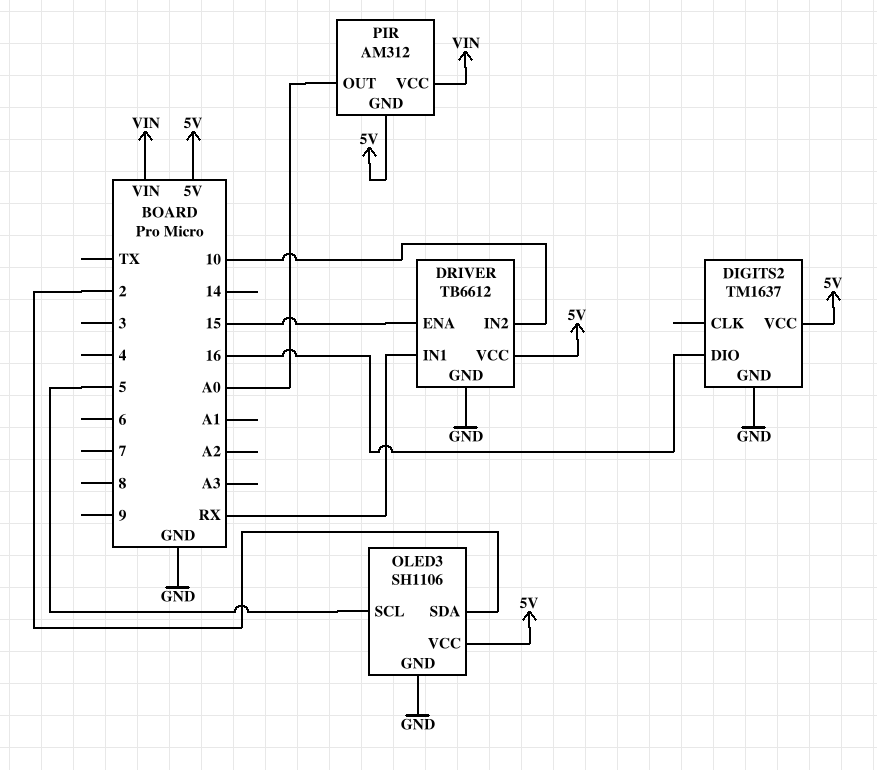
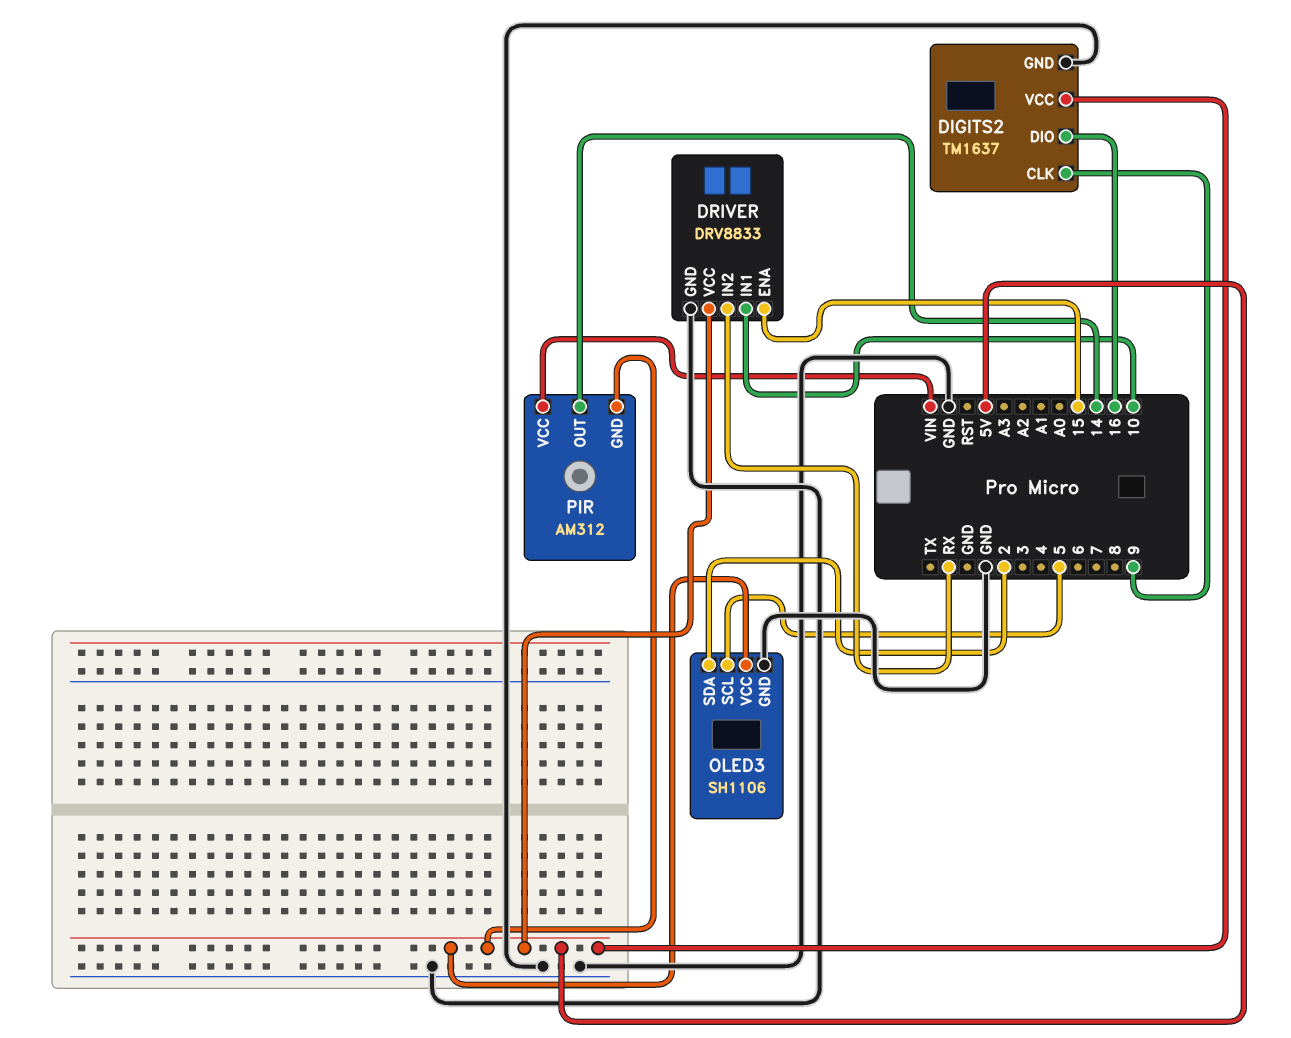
DIGITS2 pin CLK: none -> 9
DRIVER: TB6612 -> DRV8833
DRIVER pin IN1: RX -> 10
DRIVER pin IN2: 10 -> RX
PIR pin OUT: A0 -> 14

